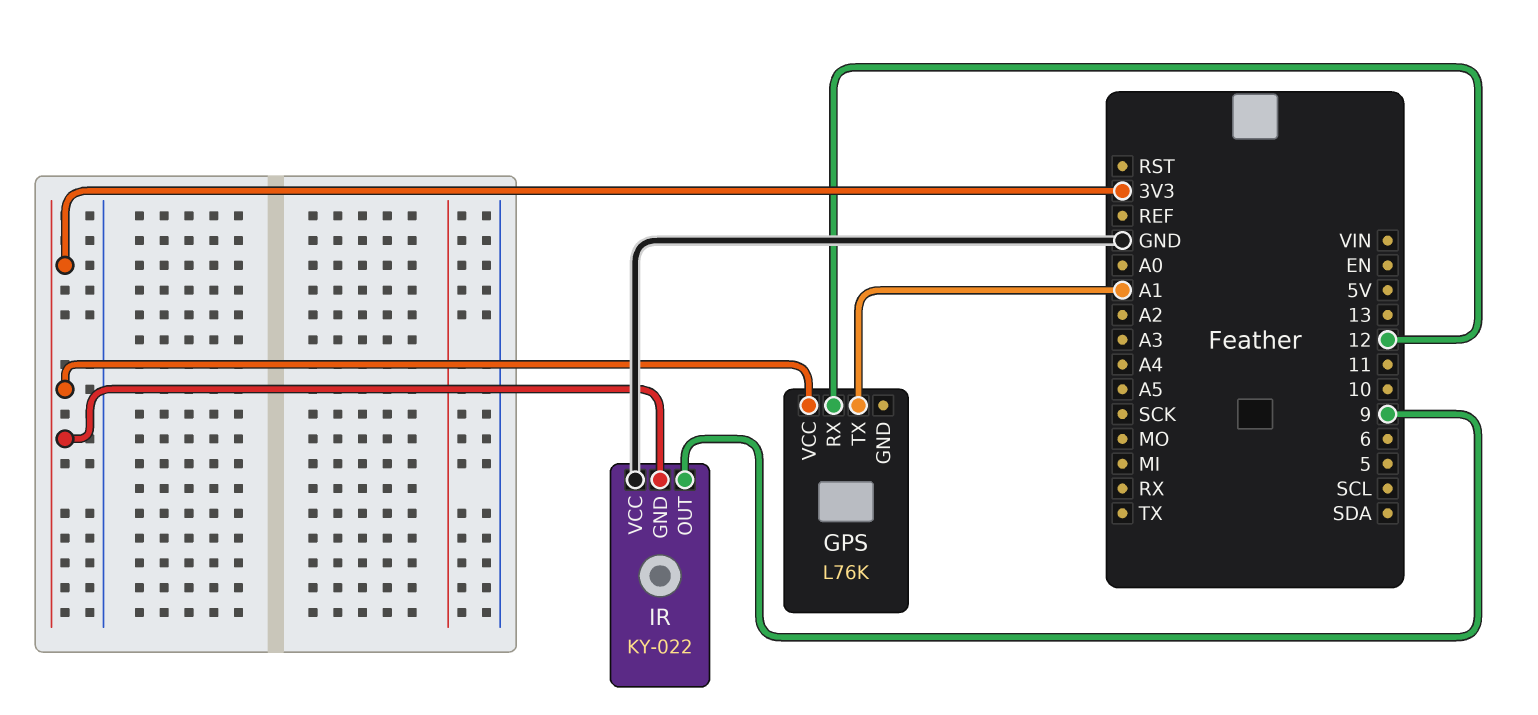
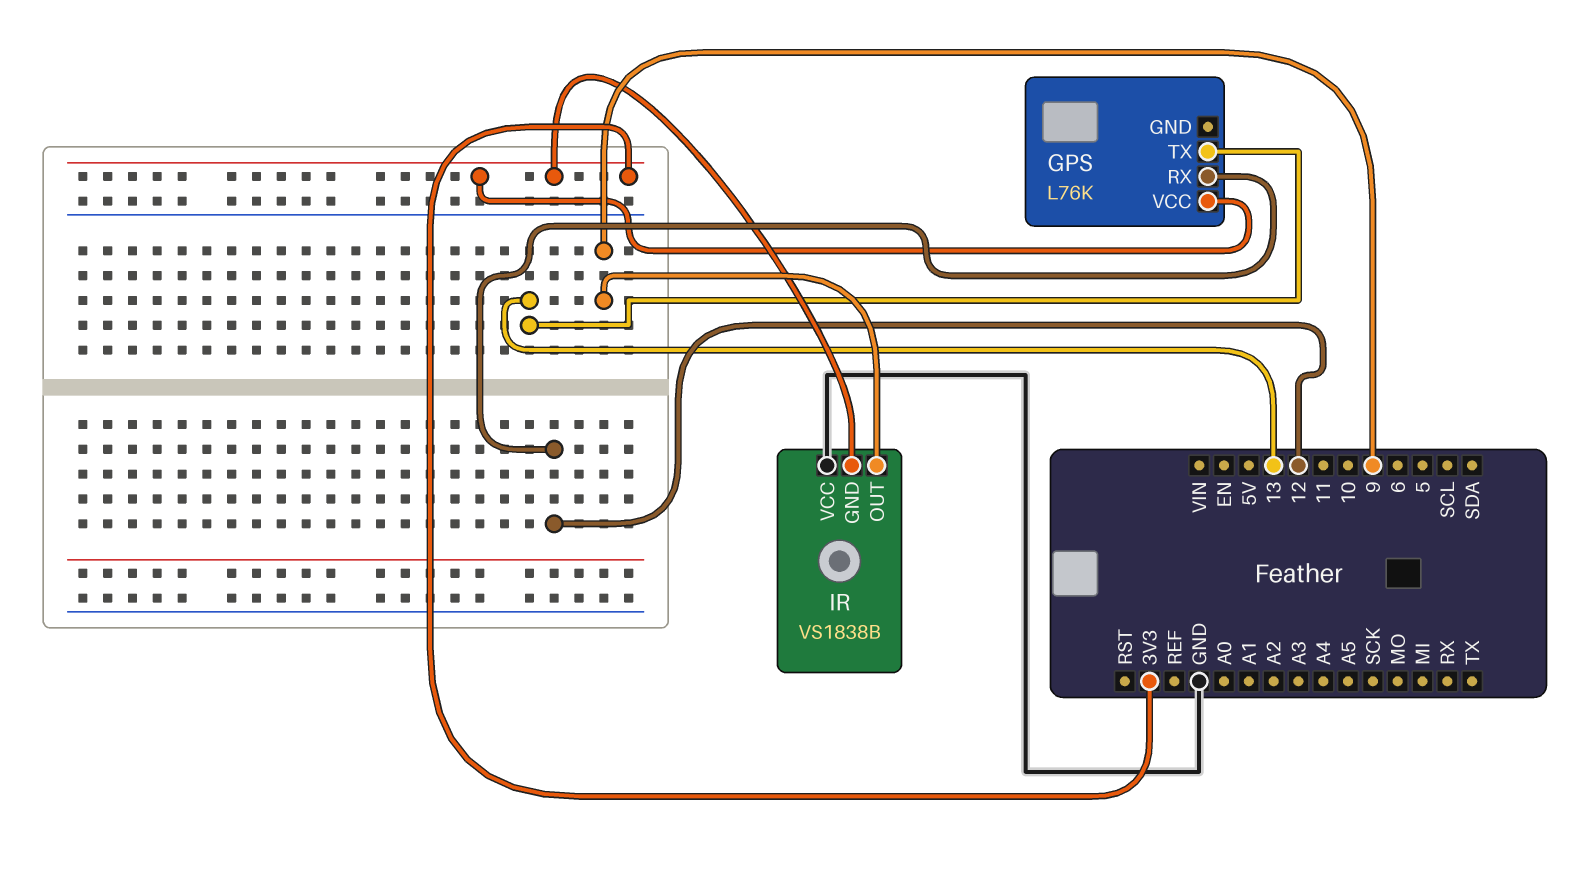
GPS pin TX: A1 -> 13
IR: KY-022 -> VS1838B

